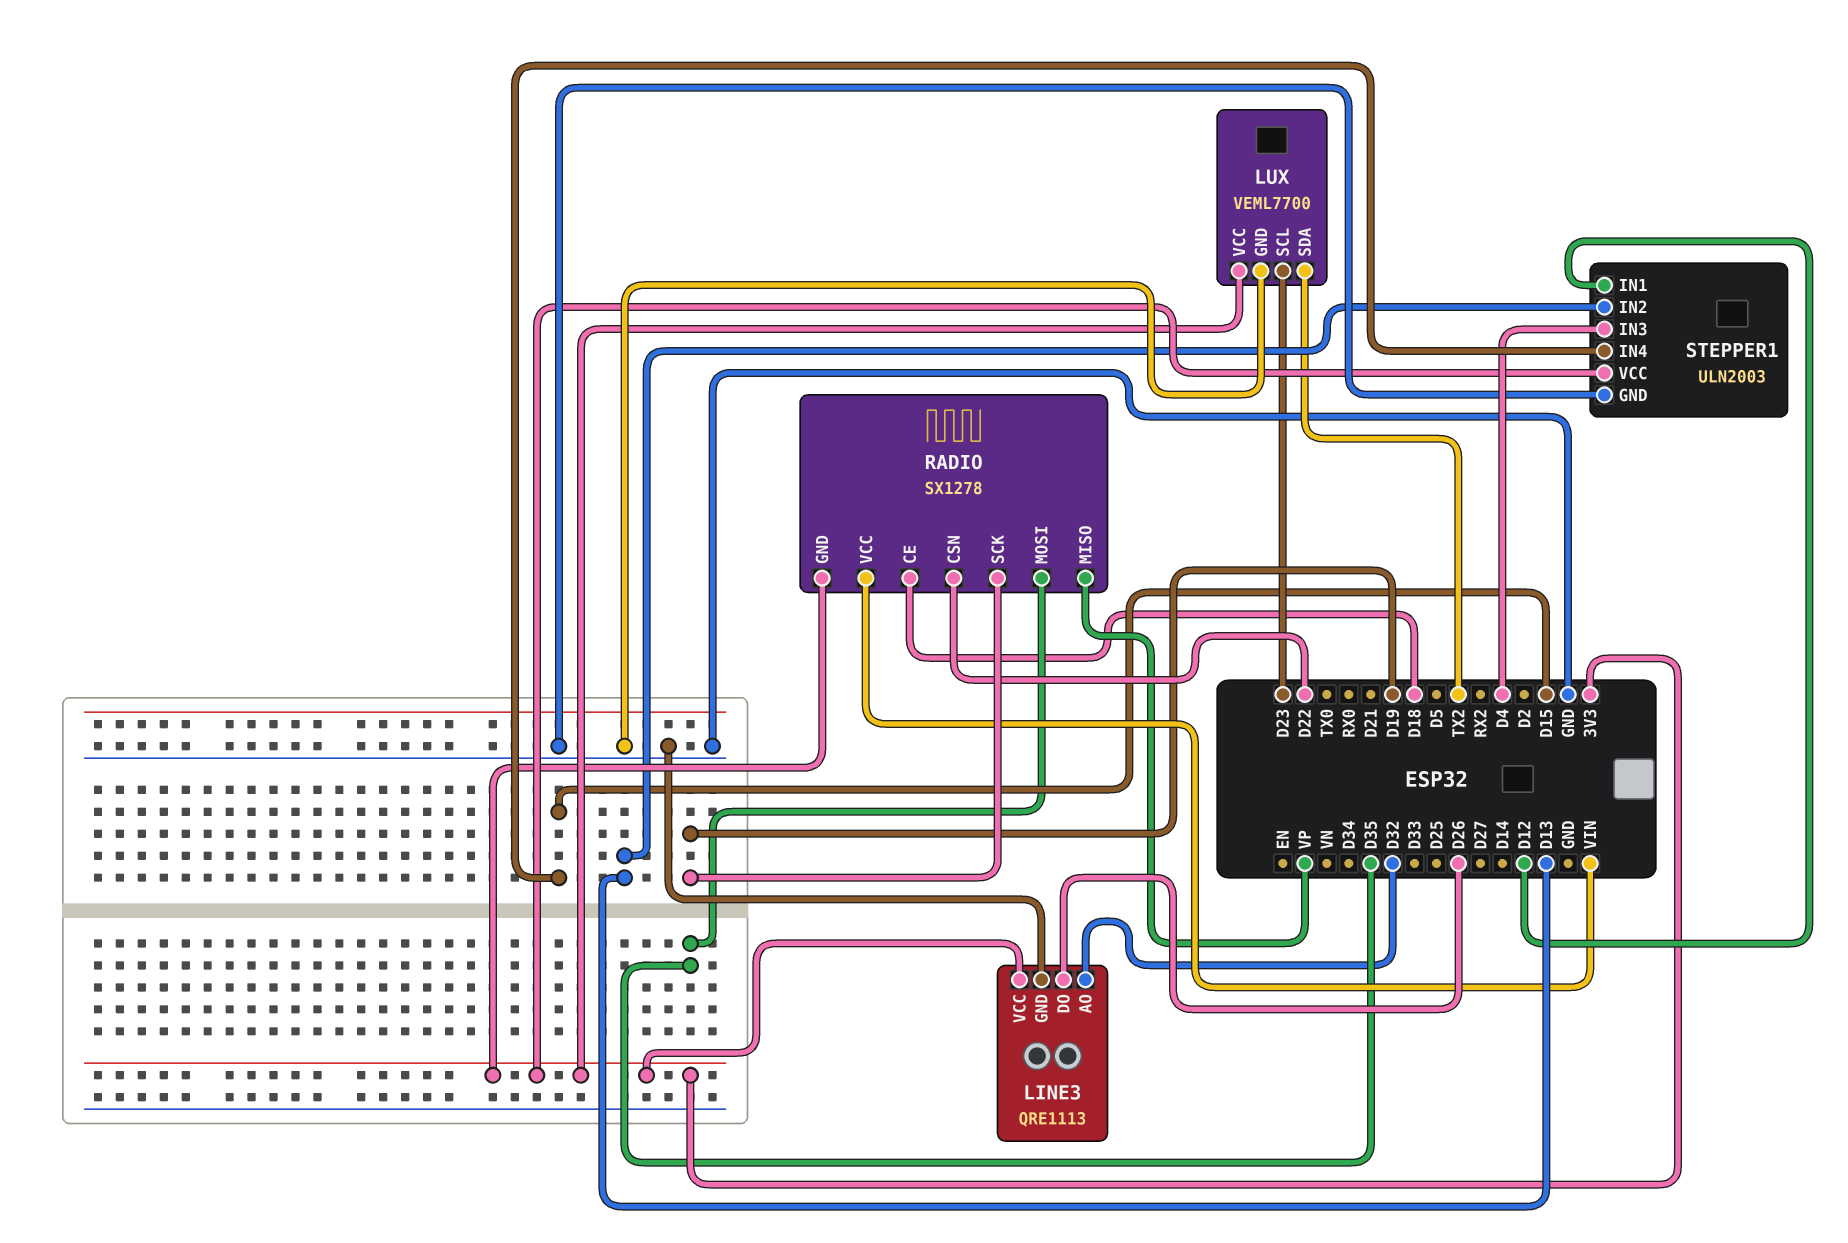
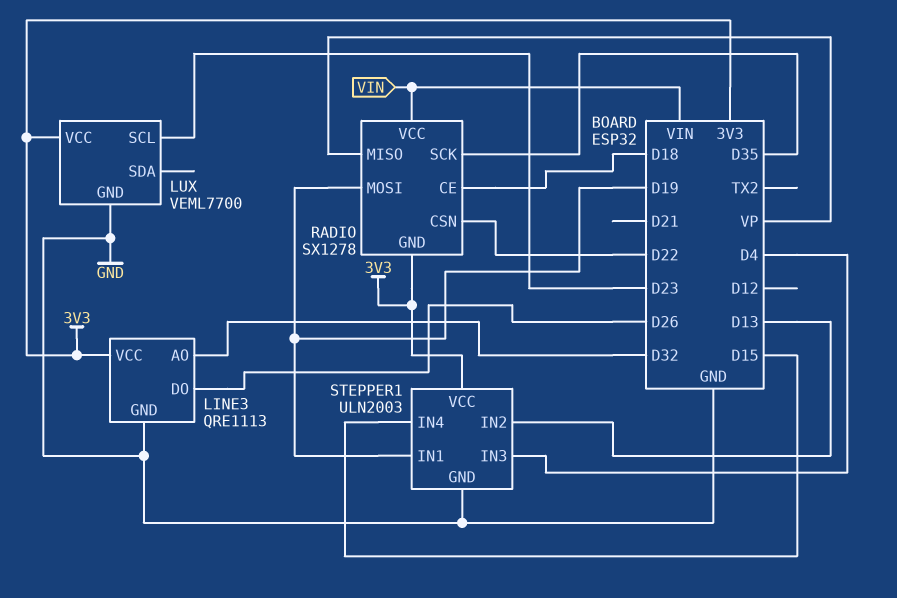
LUX pin SDA: TX2 -> none
RADIO pin MOSI: D35 -> D19
RADIO pin SCK: D19 -> D35
STEPPER1 pin IN1: D12 -> D19

